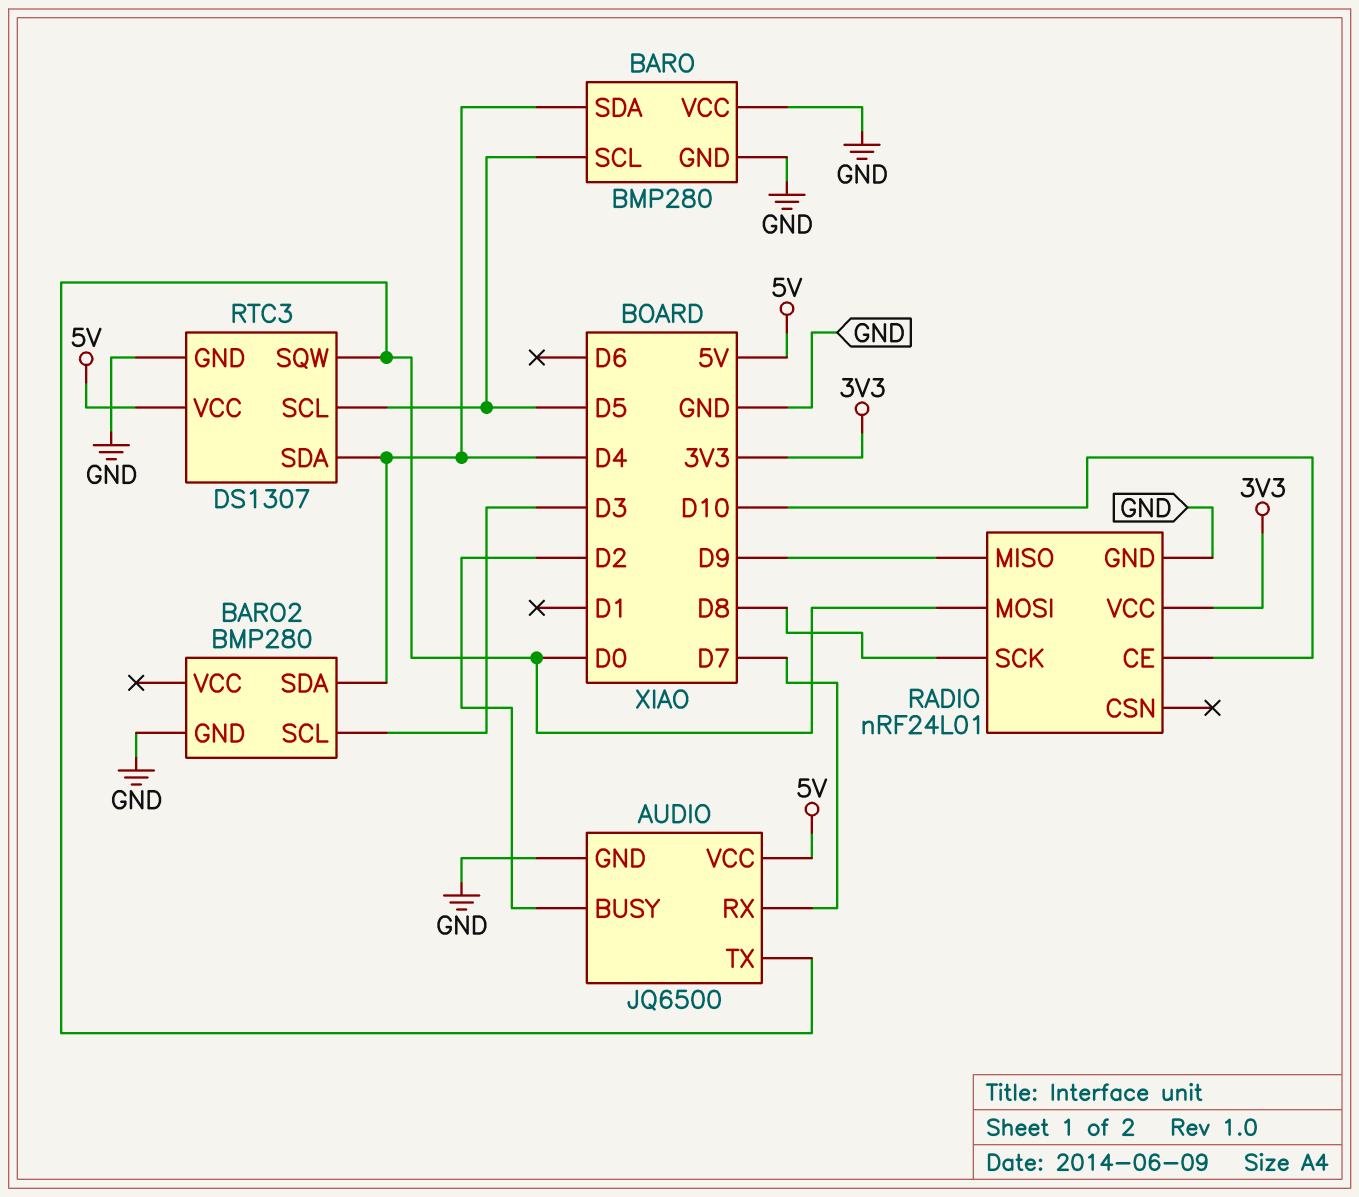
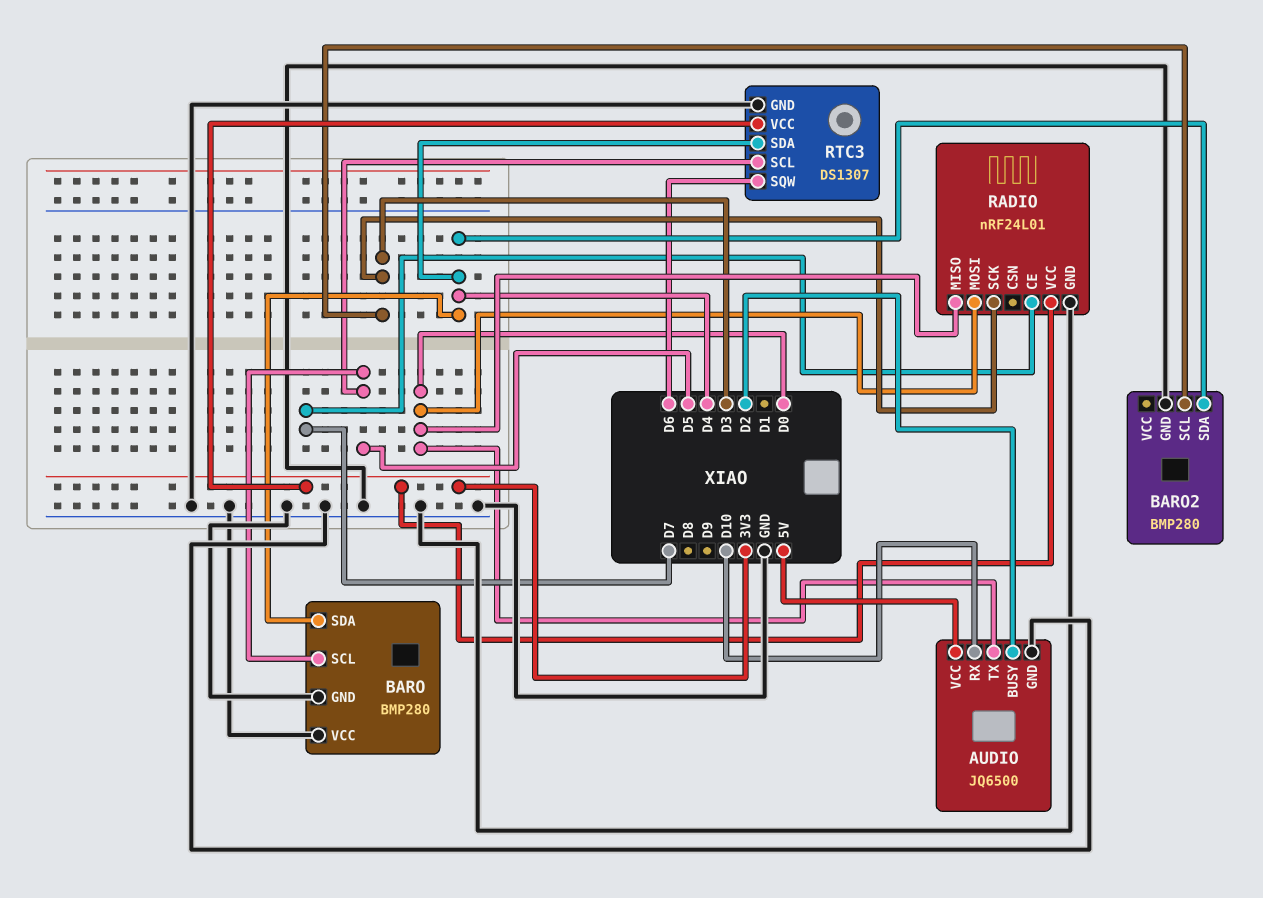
AUDIO pin RX: D7 -> D10
RADIO pin CE: D10 -> D7
RADIO pin MISO: D9 -> D0
RADIO pin SCK: D8 -> D3
RTC3 pin SQW: D0 -> D6
RTC3 pin VCC: 5V -> 3V3

